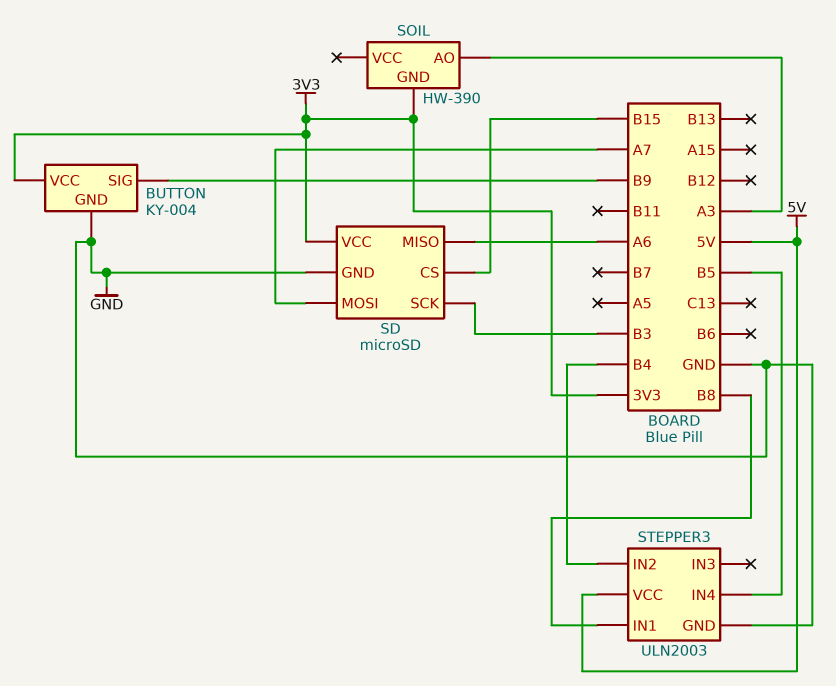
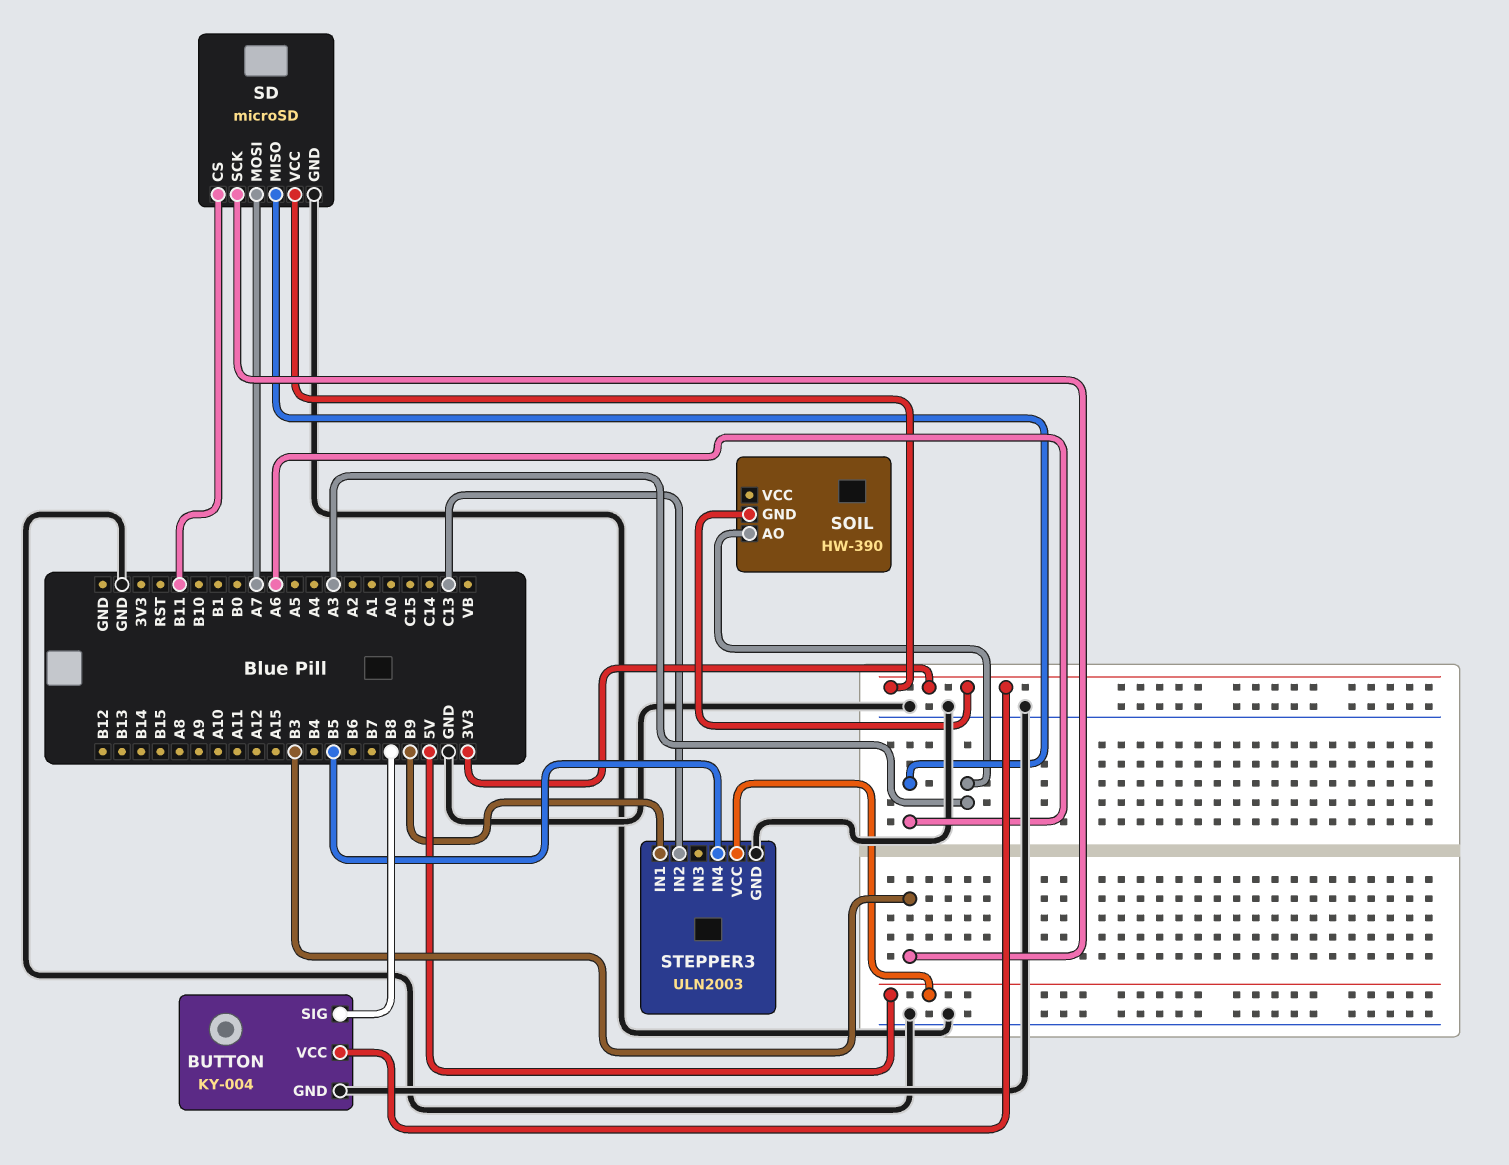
BUTTON pin SIG: B9 -> B8
SD pin CS: B15 -> B11
STEPPER3 pin IN1: B8 -> B9
STEPPER3 pin IN2: B4 -> C13

